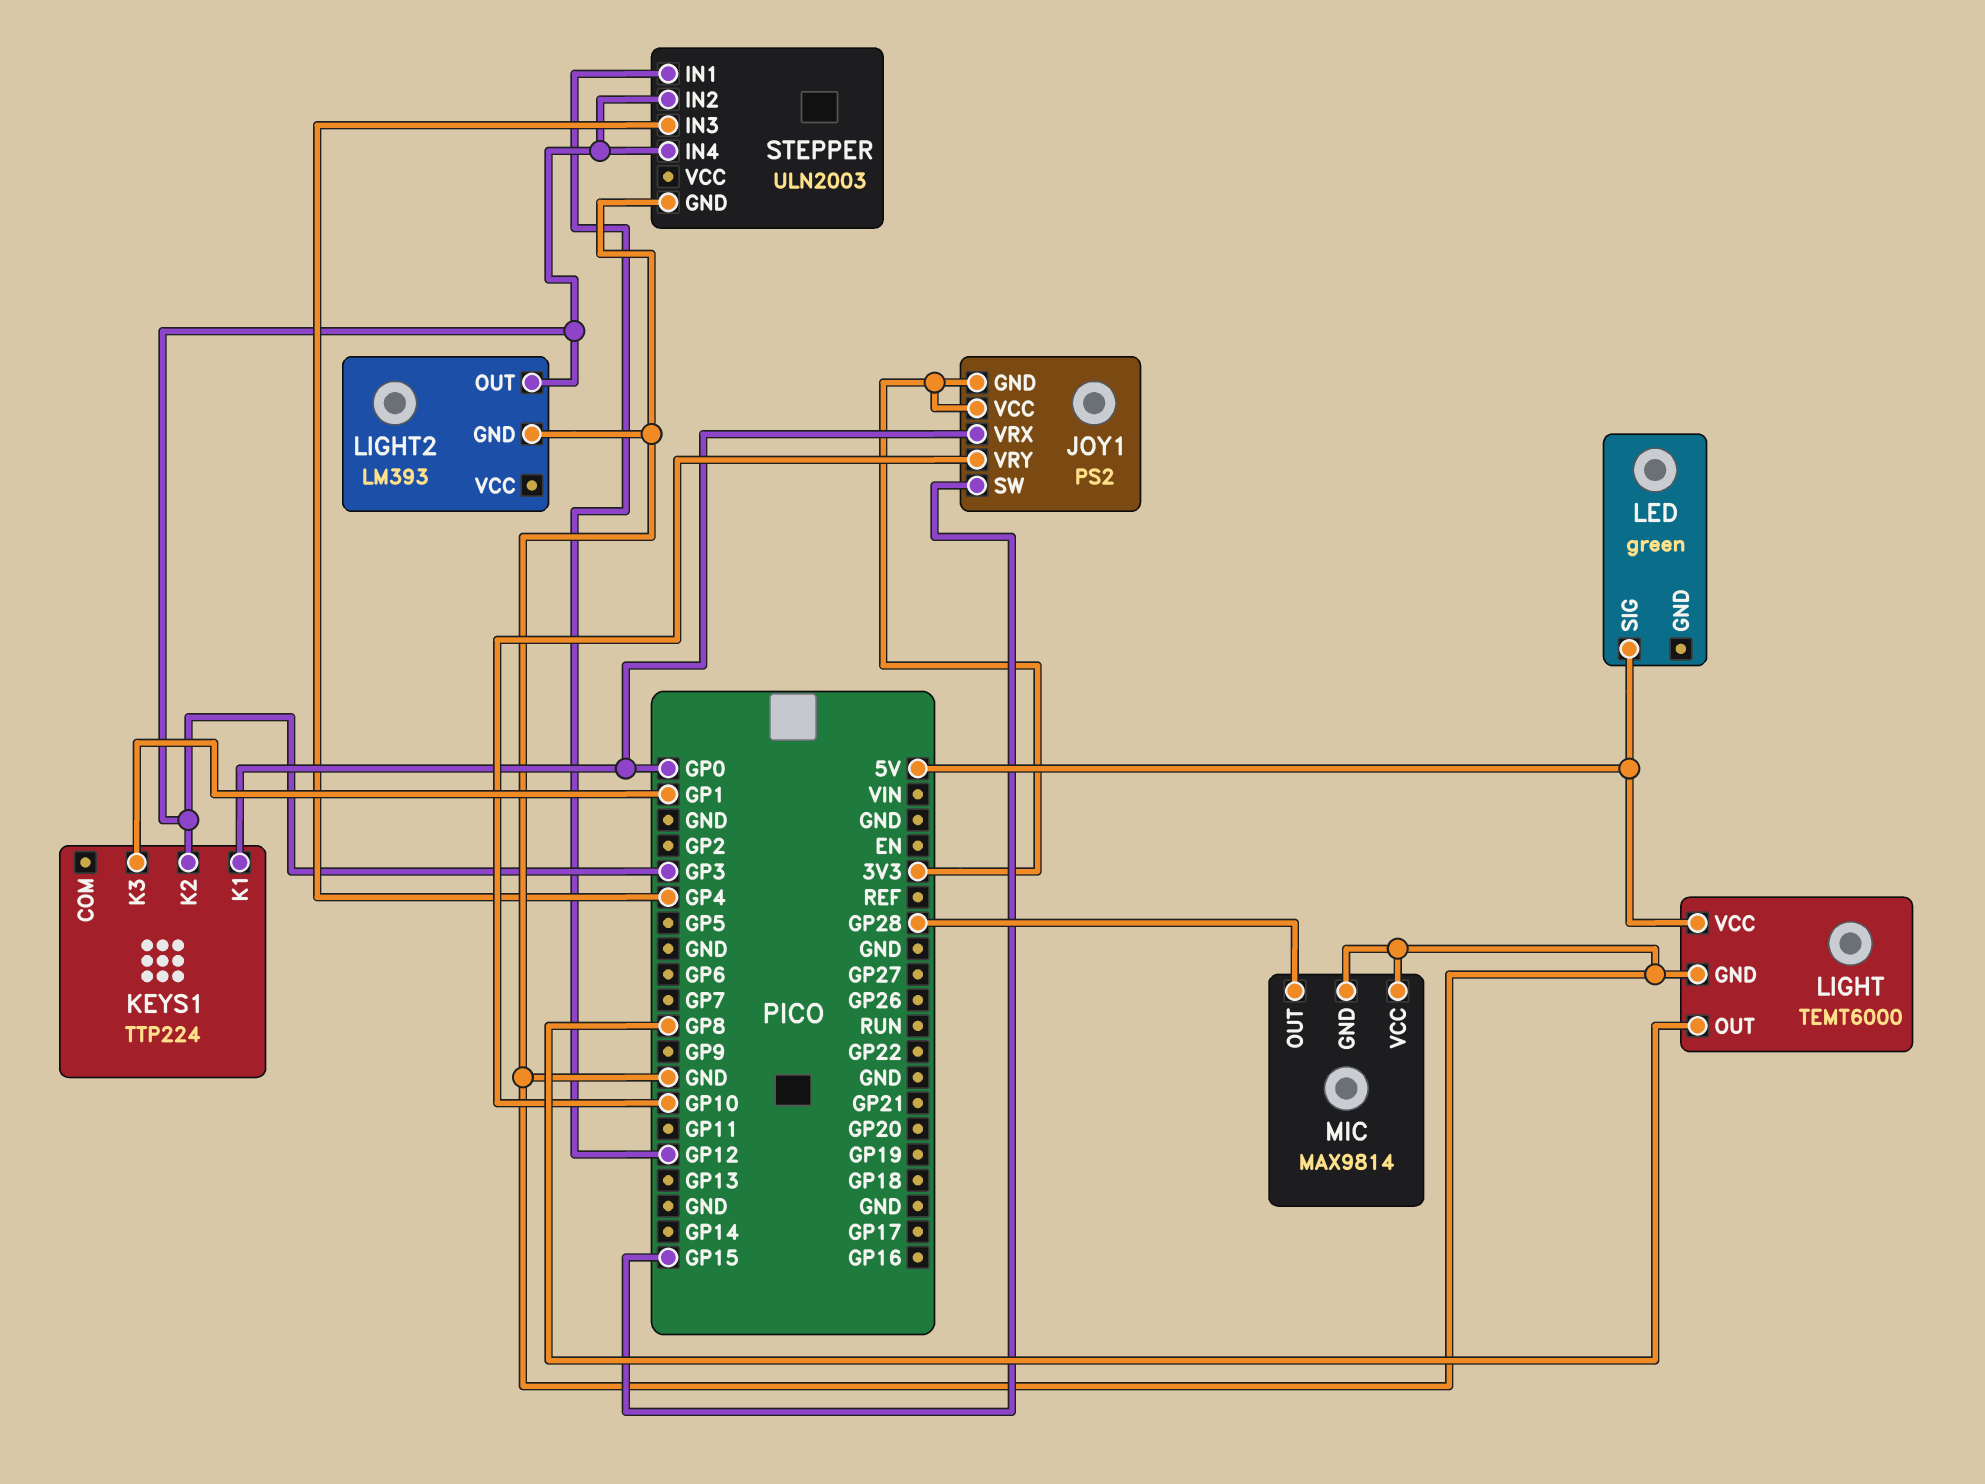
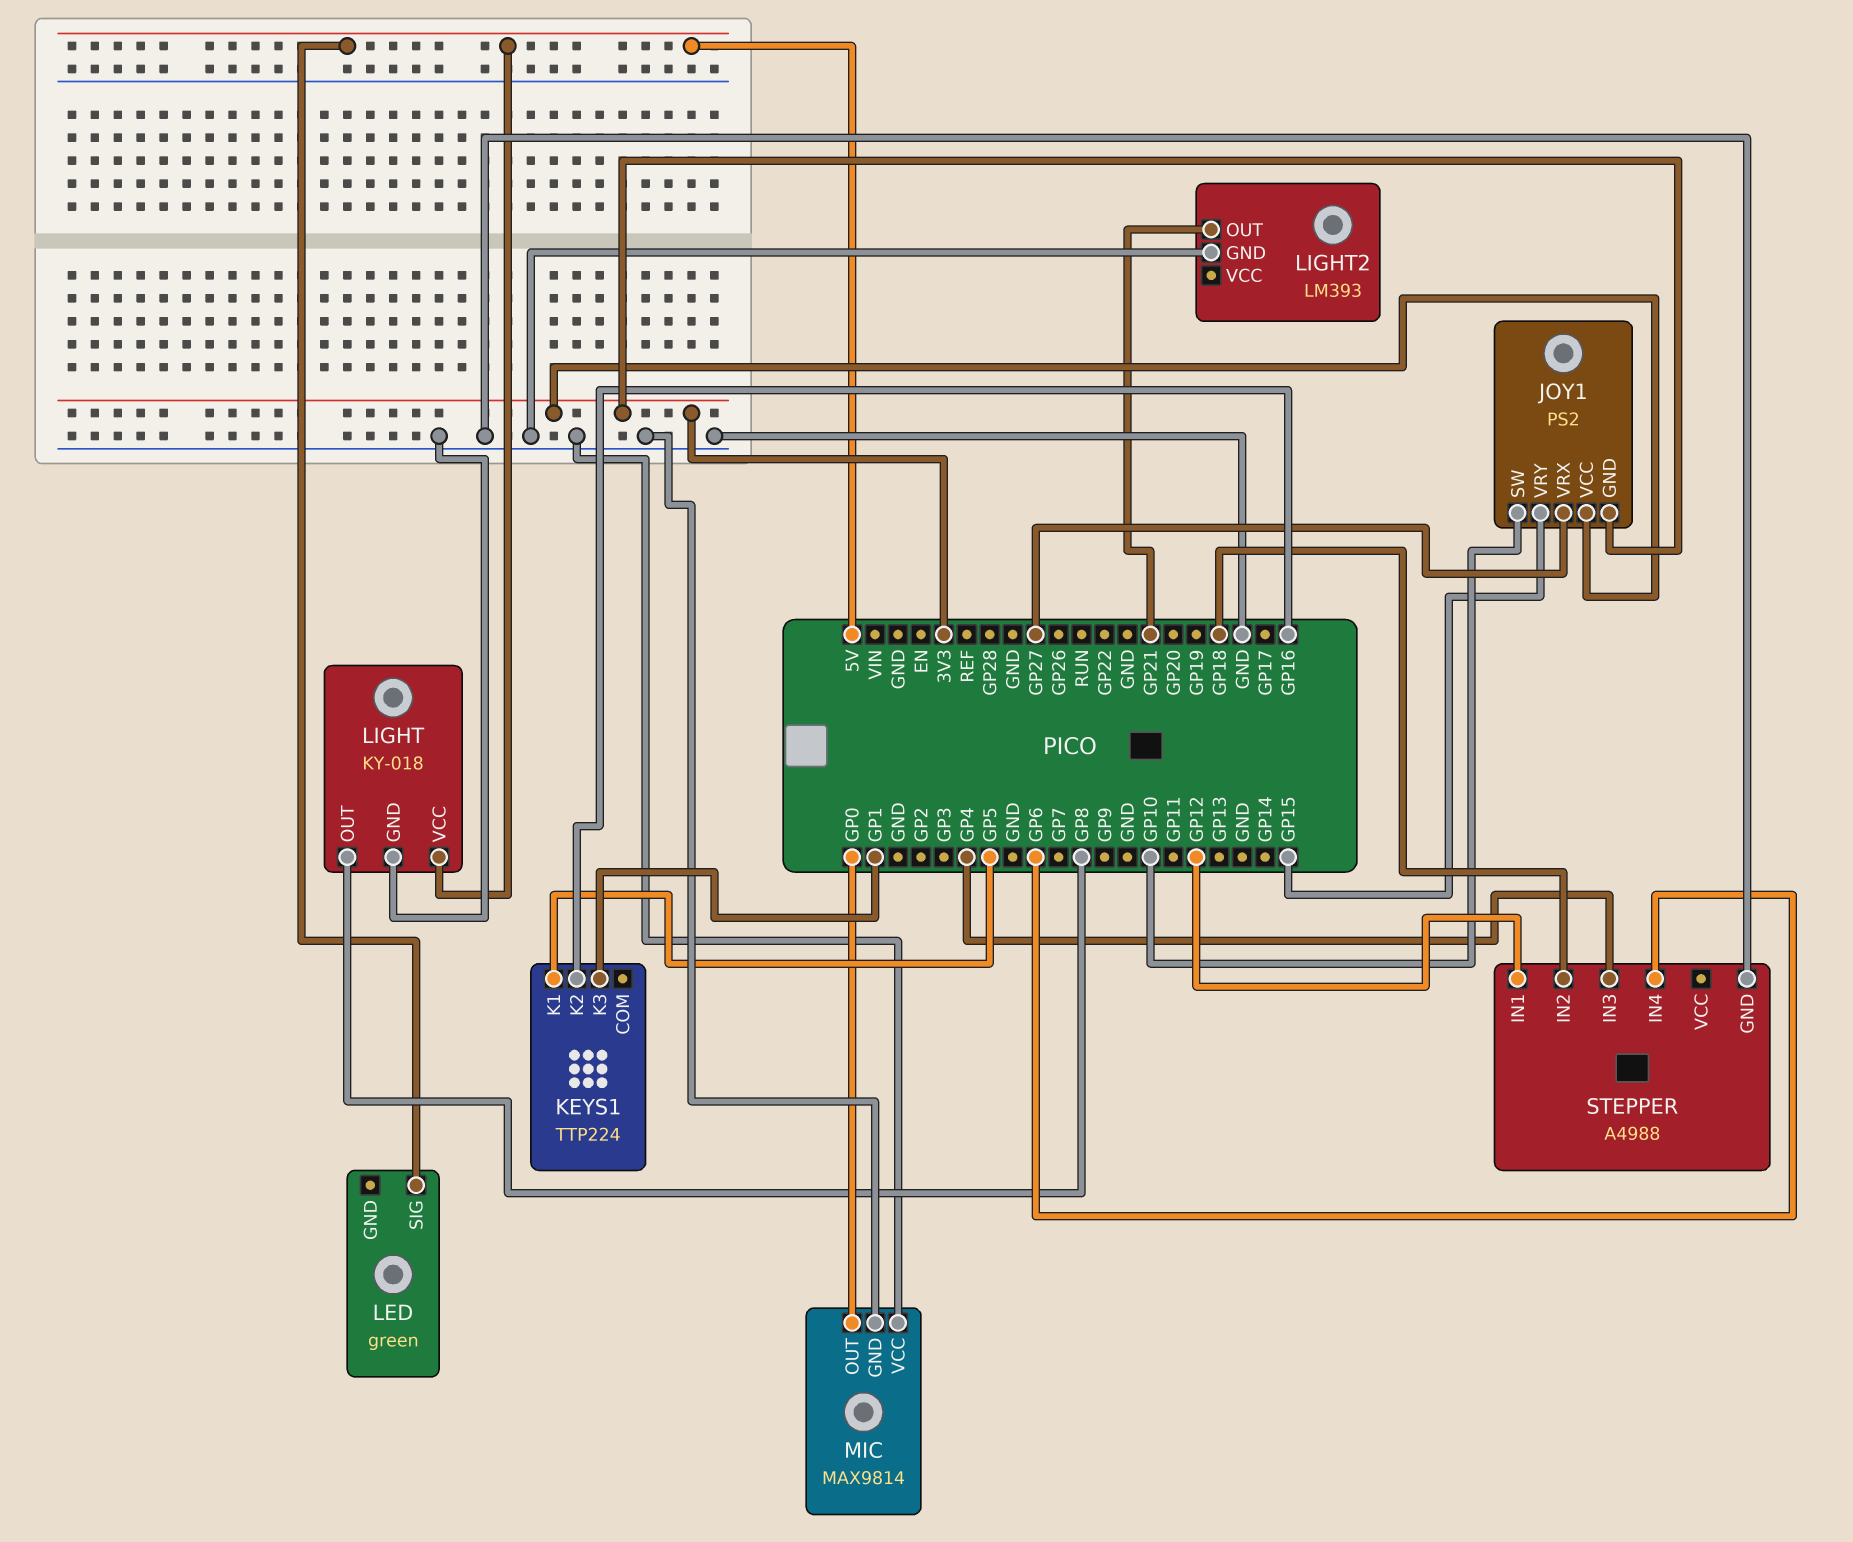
JOY1 pin SW: GP15 -> GP10
JOY1 pin VRX: GP0 -> GP27
JOY1 pin VRY: GP10 -> GP15
KEYS1 pin K1: GP0 -> GP5
KEYS1 pin K2: GP3 -> GP16
LIGHT: TEMT6000 -> KY-018
LIGHT2 pin OUT: GP3 -> GP21
MIC pin OUT: GP28 -> GP0
STEPPER: ULN2003 -> A4988
STEPPER pin IN2: GP3 -> GP18
STEPPER pin IN4: GP3 -> GP6

